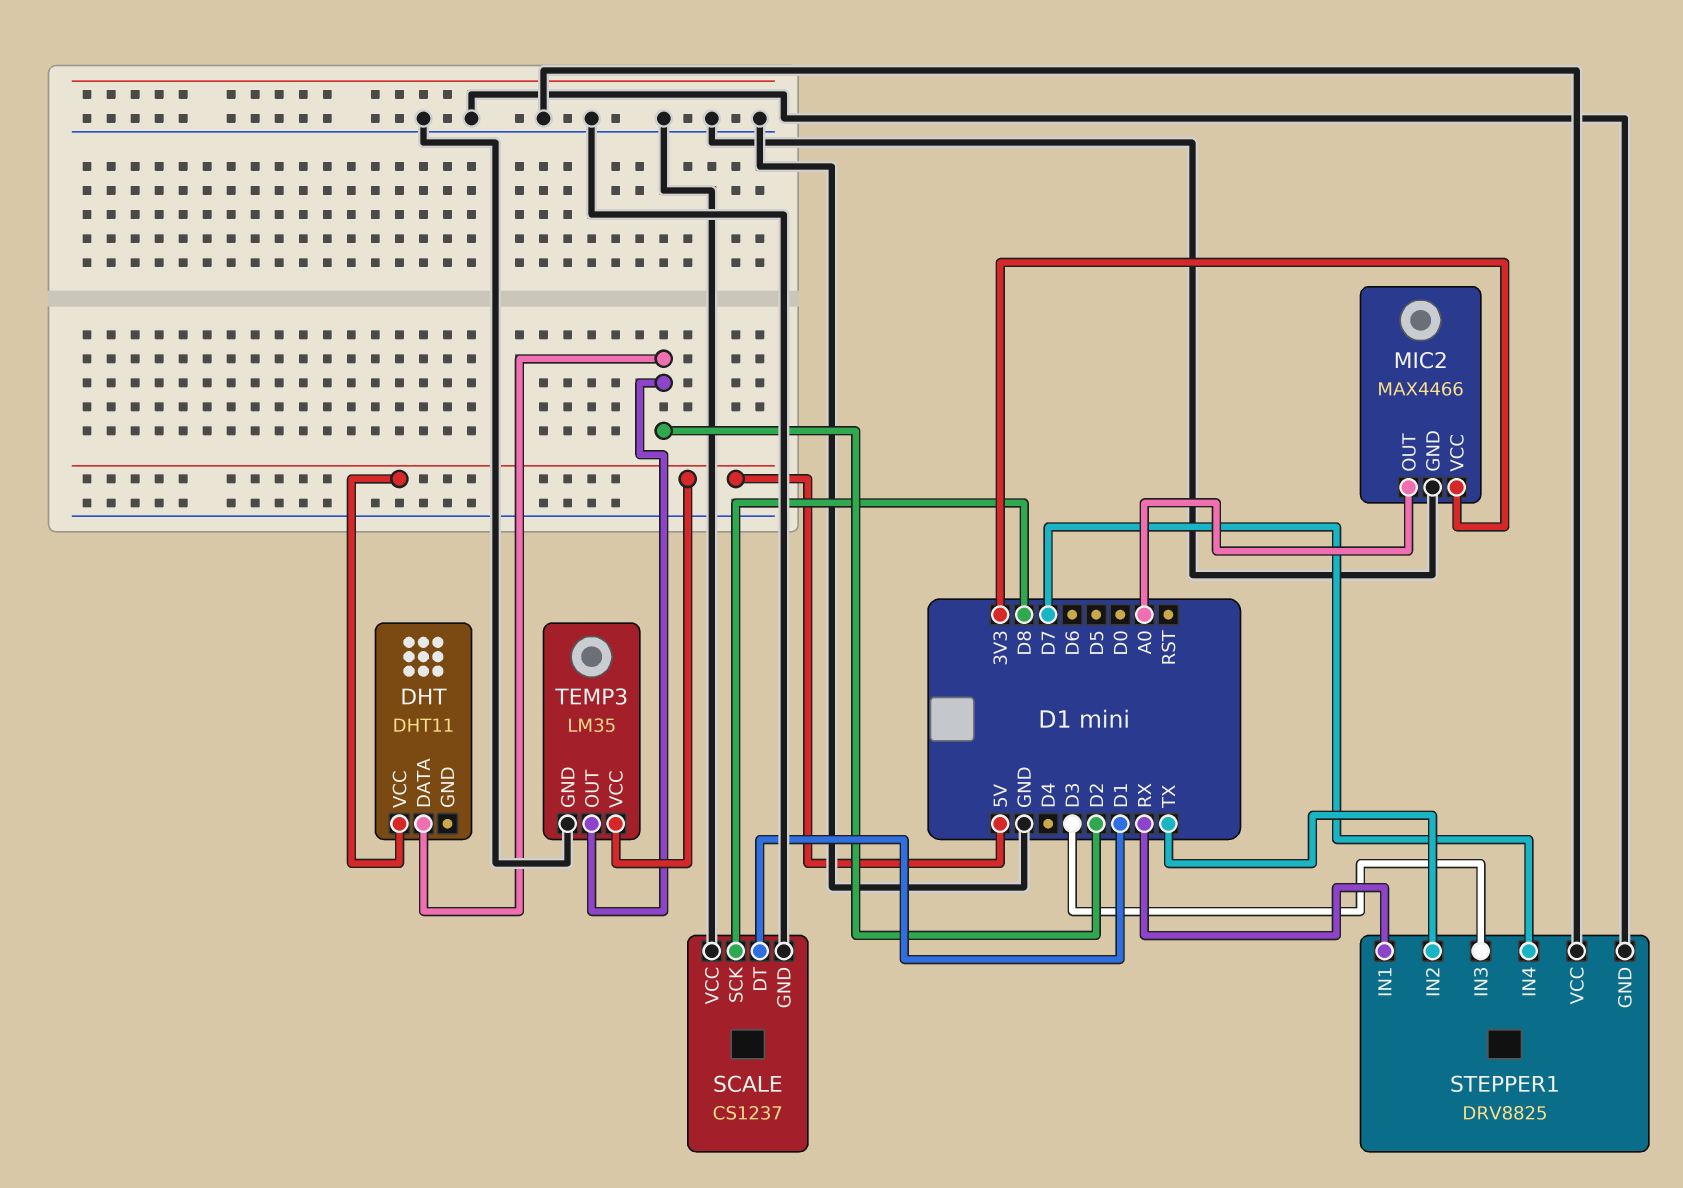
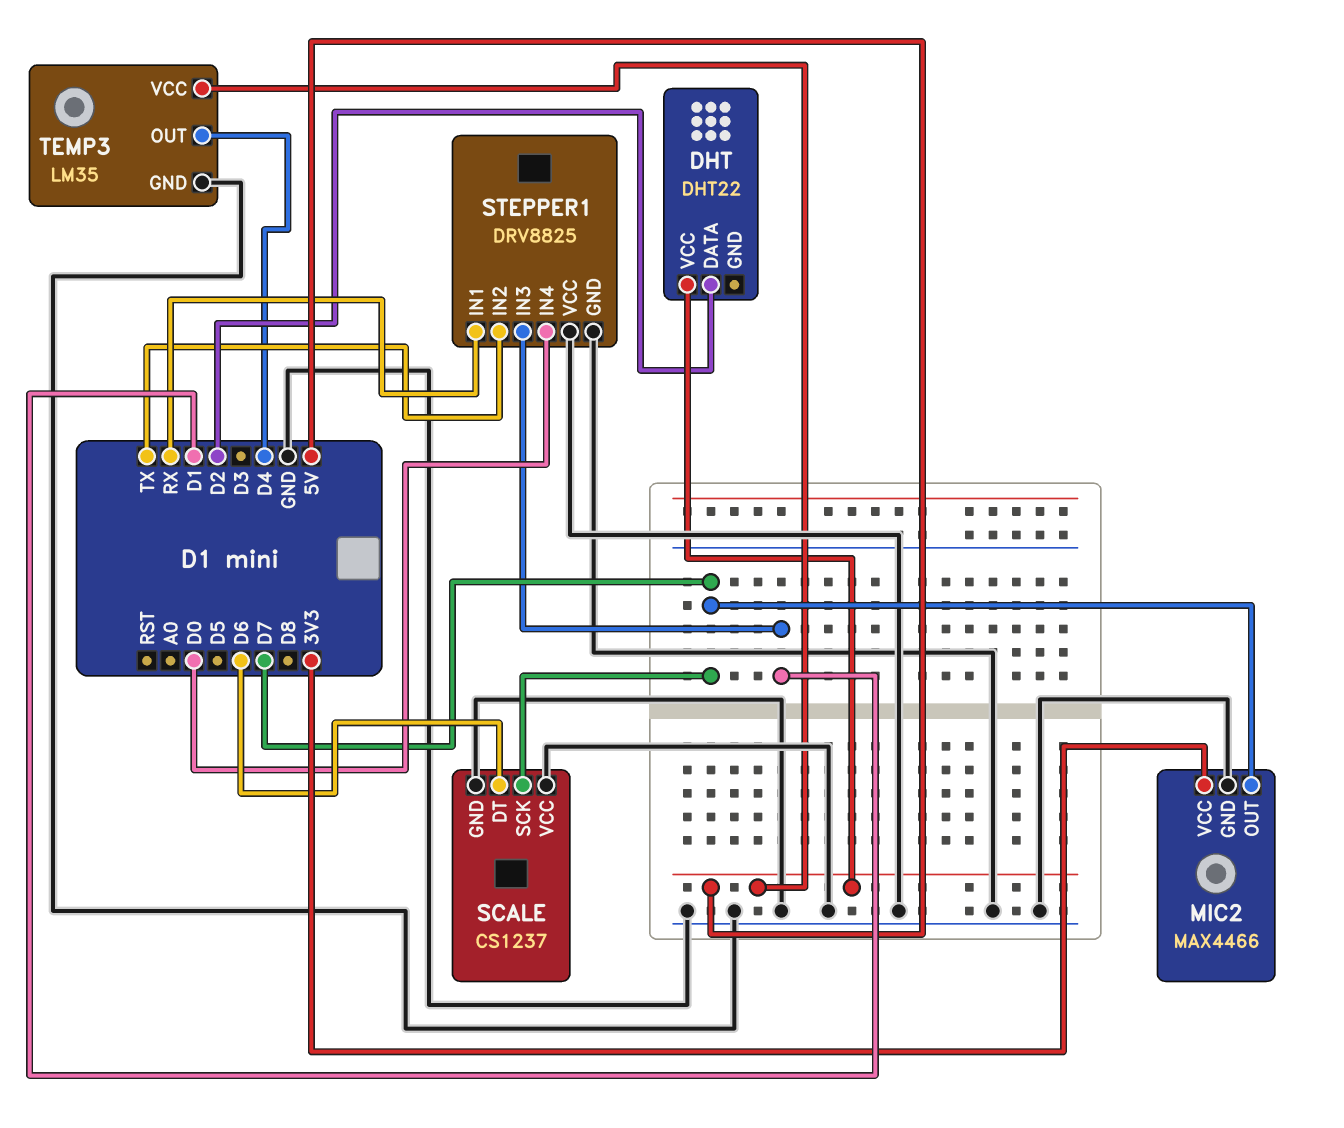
DHT: DHT11 -> DHT22
MIC2 pin OUT: A0 -> D7
SCALE pin DT: D1 -> D6
SCALE pin SCK: D8 -> D7
STEPPER1 pin IN3: D3 -> D1
STEPPER1 pin IN4: D7 -> D0
TEMP3 pin OUT: D2 -> D4

